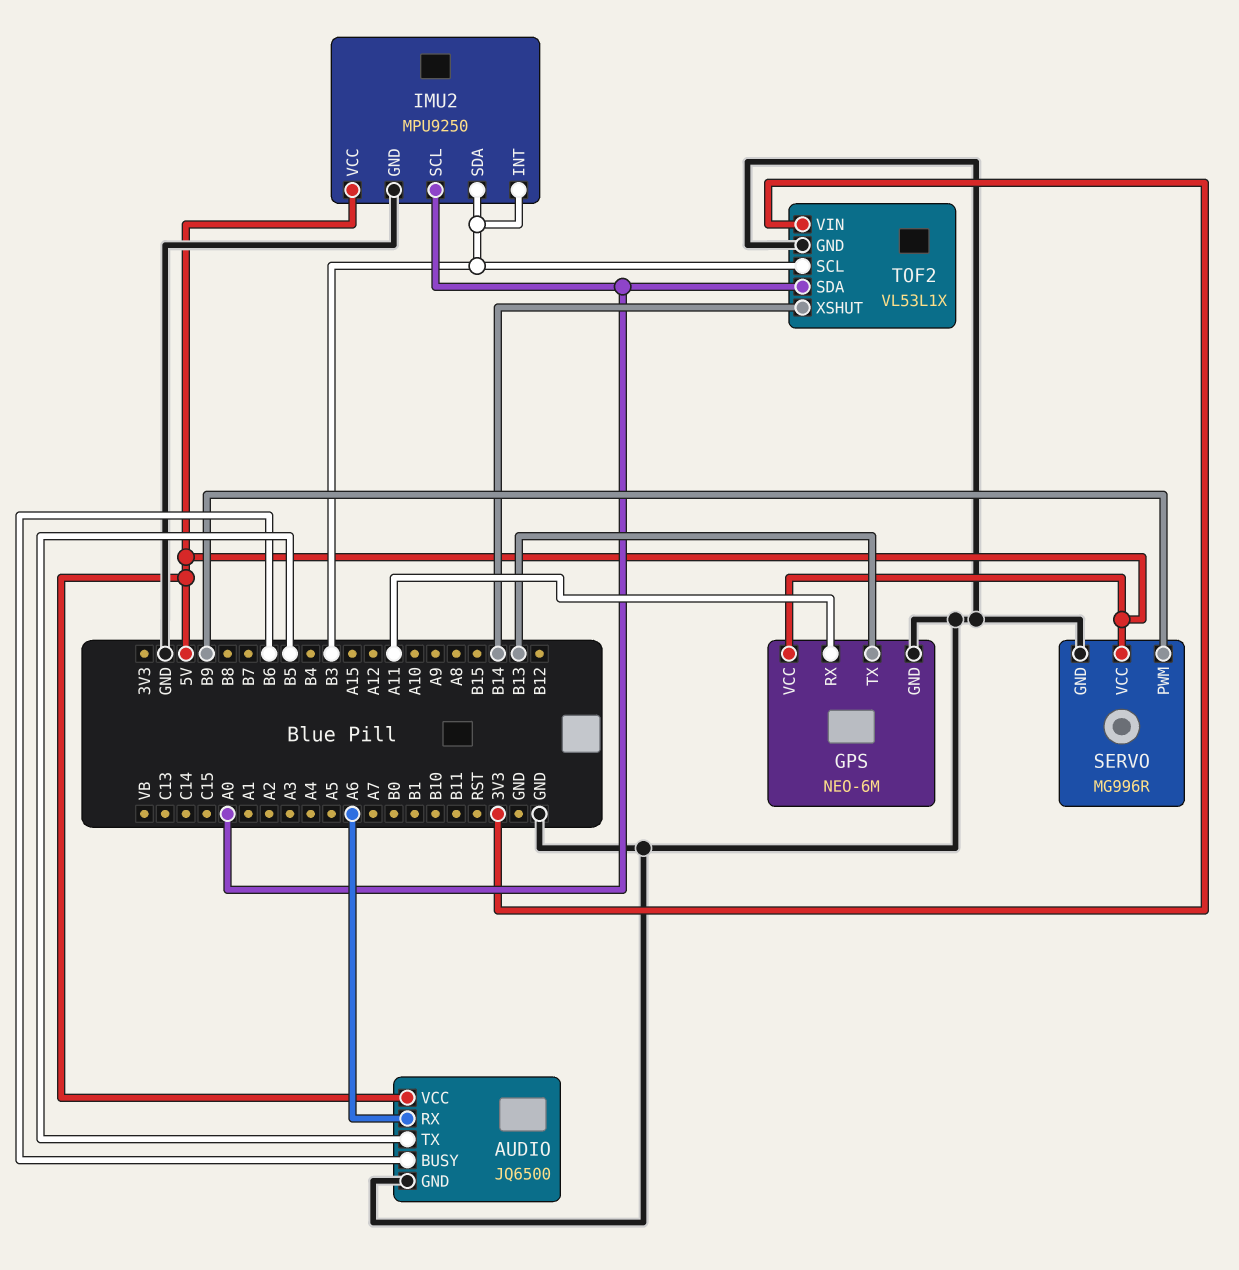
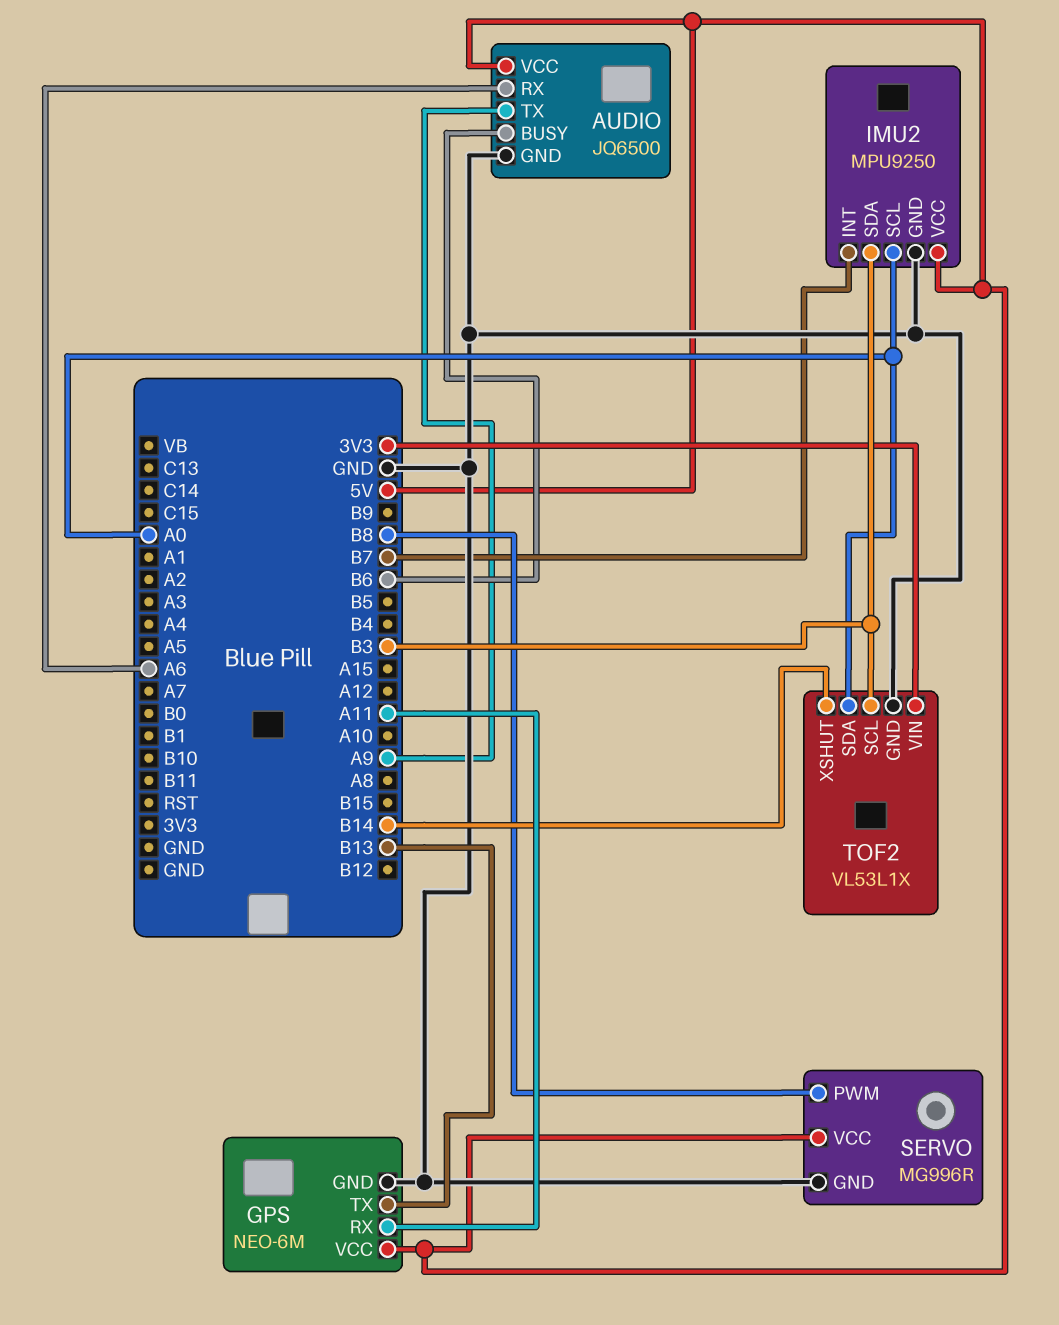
AUDIO pin TX: B5 -> A9
IMU2 pin INT: B3 -> B7
SERVO pin PWM: B9 -> B8

